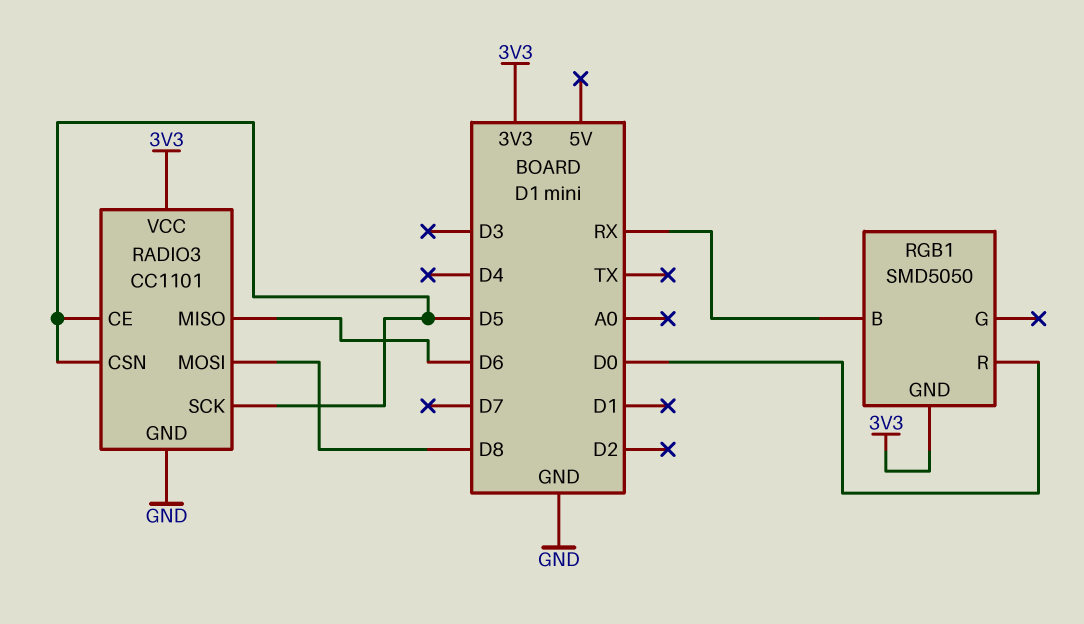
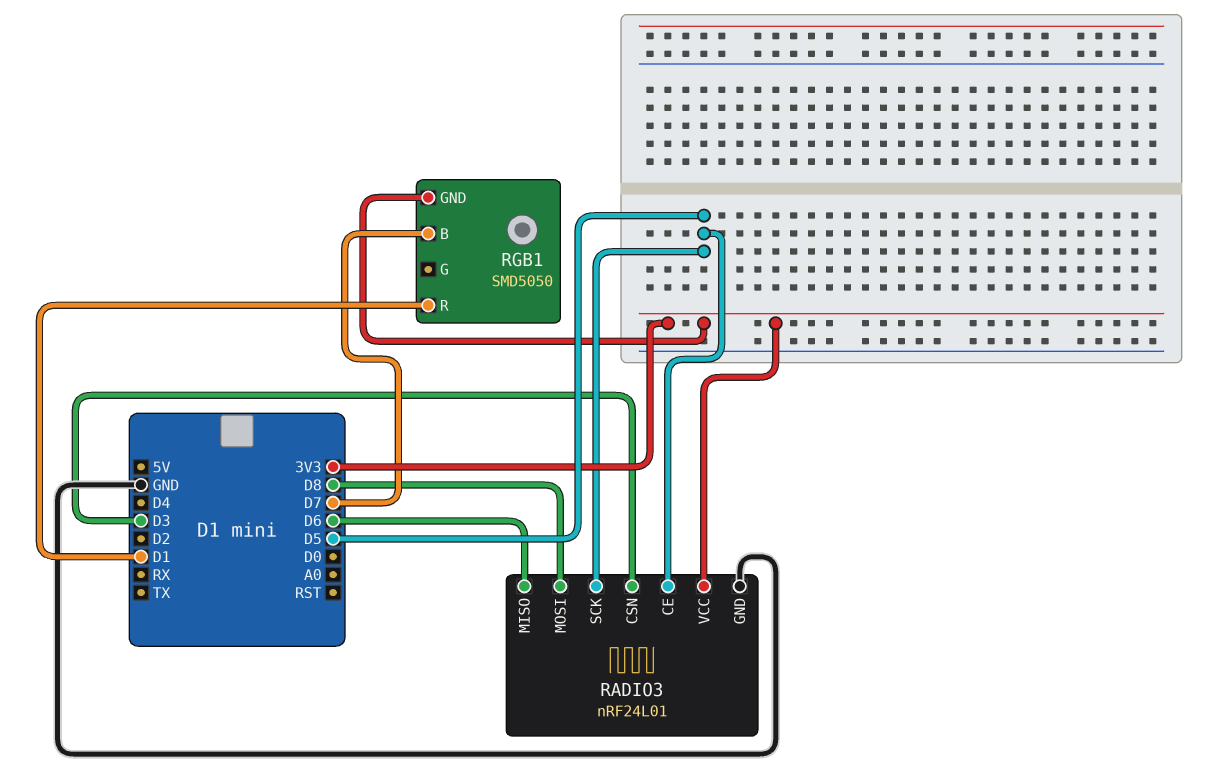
RADIO3: CC1101 -> nRF24L01
RADIO3 pin CSN: D5 -> D3
RGB1 pin B: RX -> D7
RGB1 pin R: D0 -> D1

